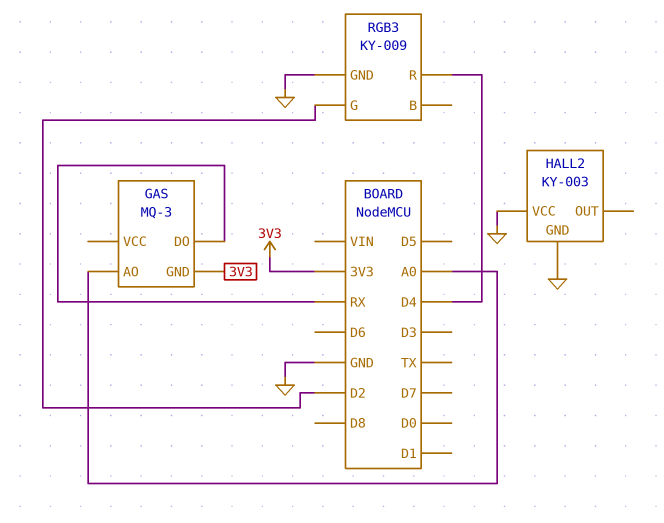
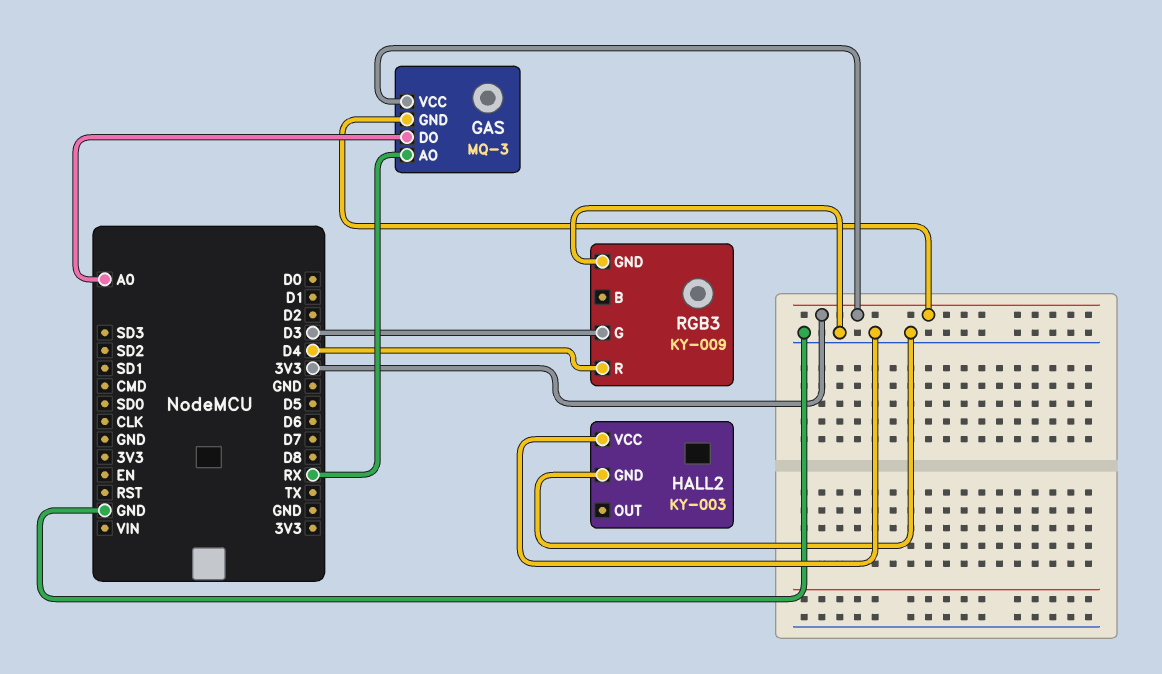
GAS pin AO: A0 -> RX
GAS pin DO: RX -> A0
GAS pin VCC: none -> 3V3
RGB3 pin G: D2 -> D3

